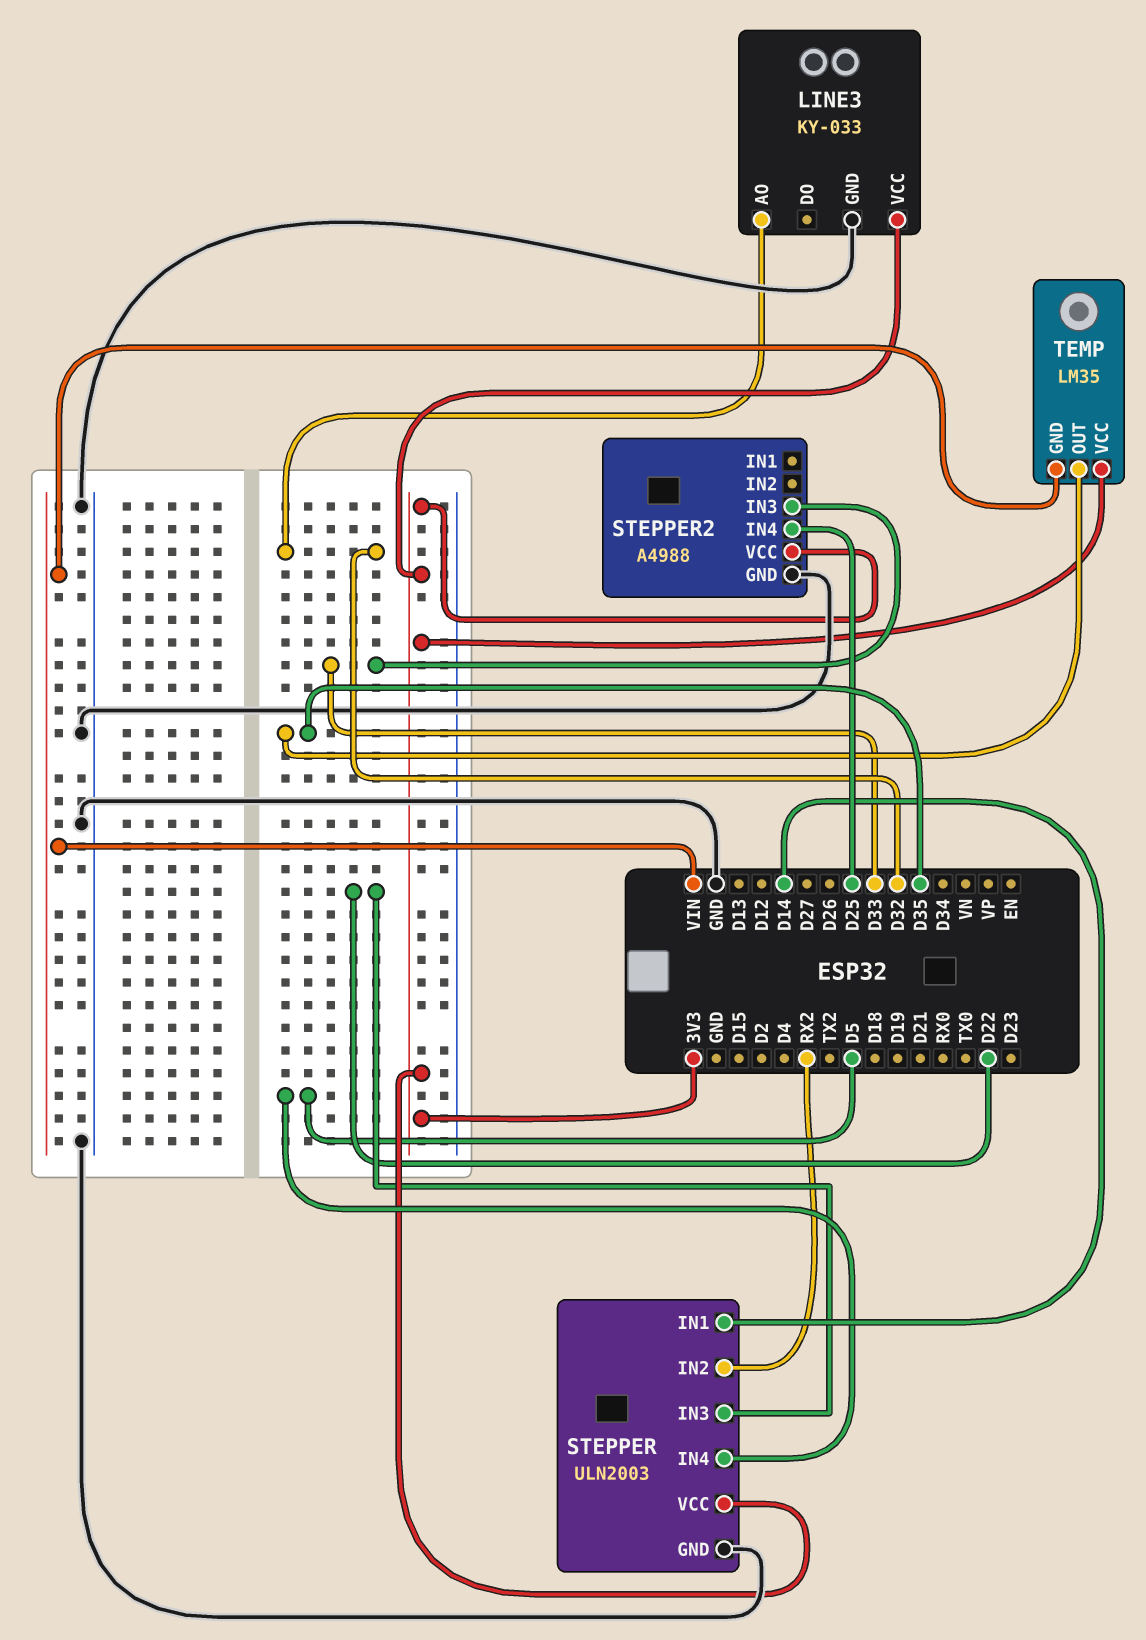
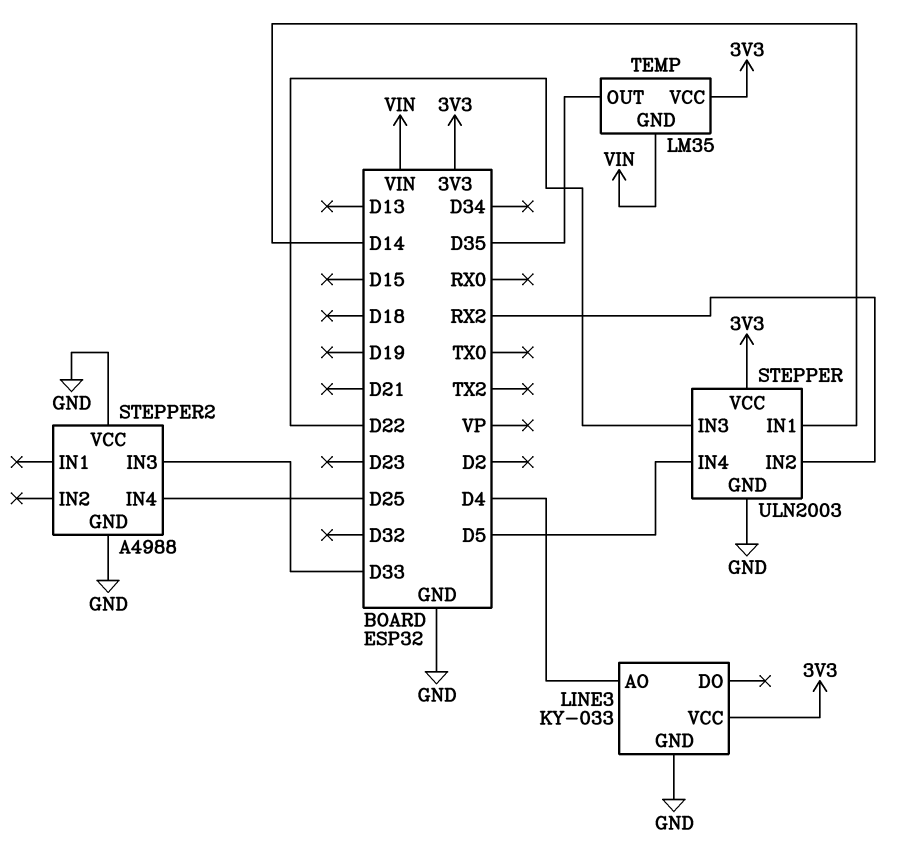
LINE3 pin AO: D32 -> D4
STEPPER2 pin VCC: 3V3 -> GND

